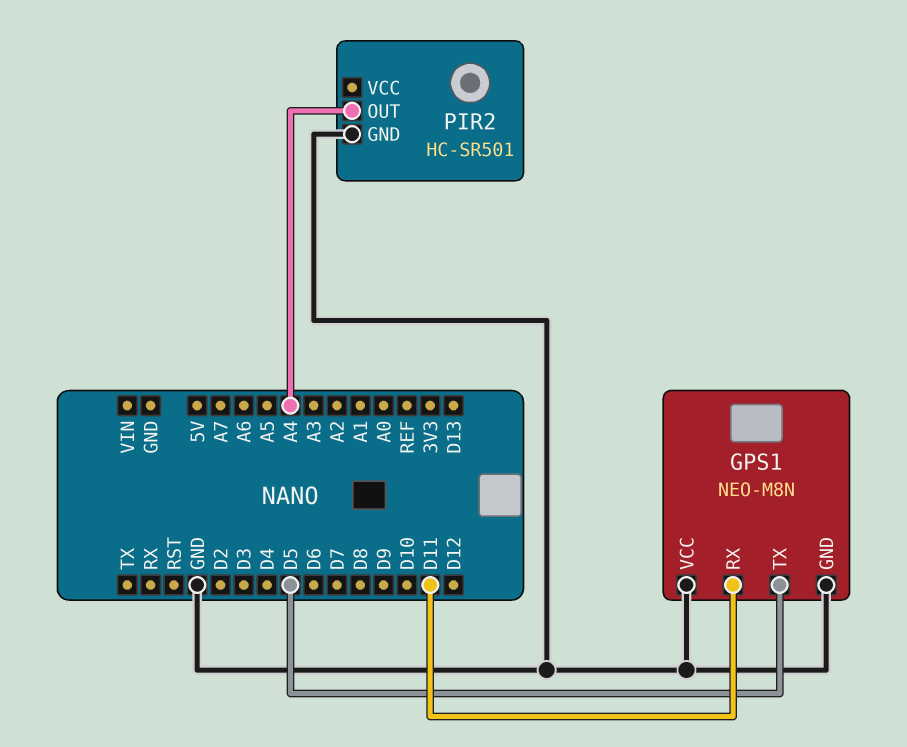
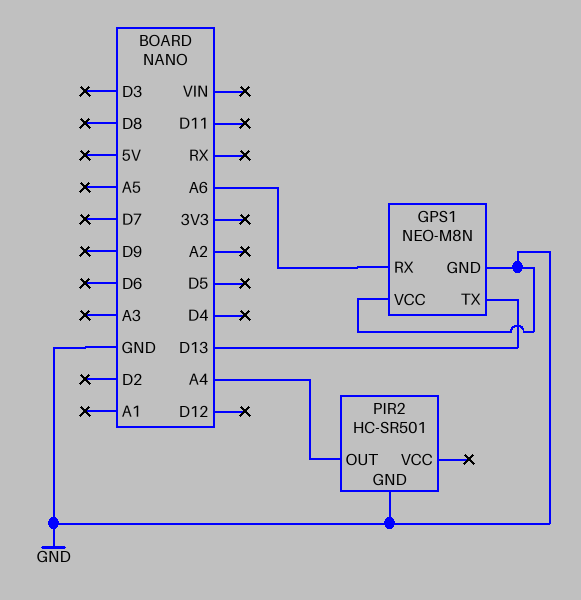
GPS1 pin RX: D11 -> A6
GPS1 pin TX: D5 -> D13

